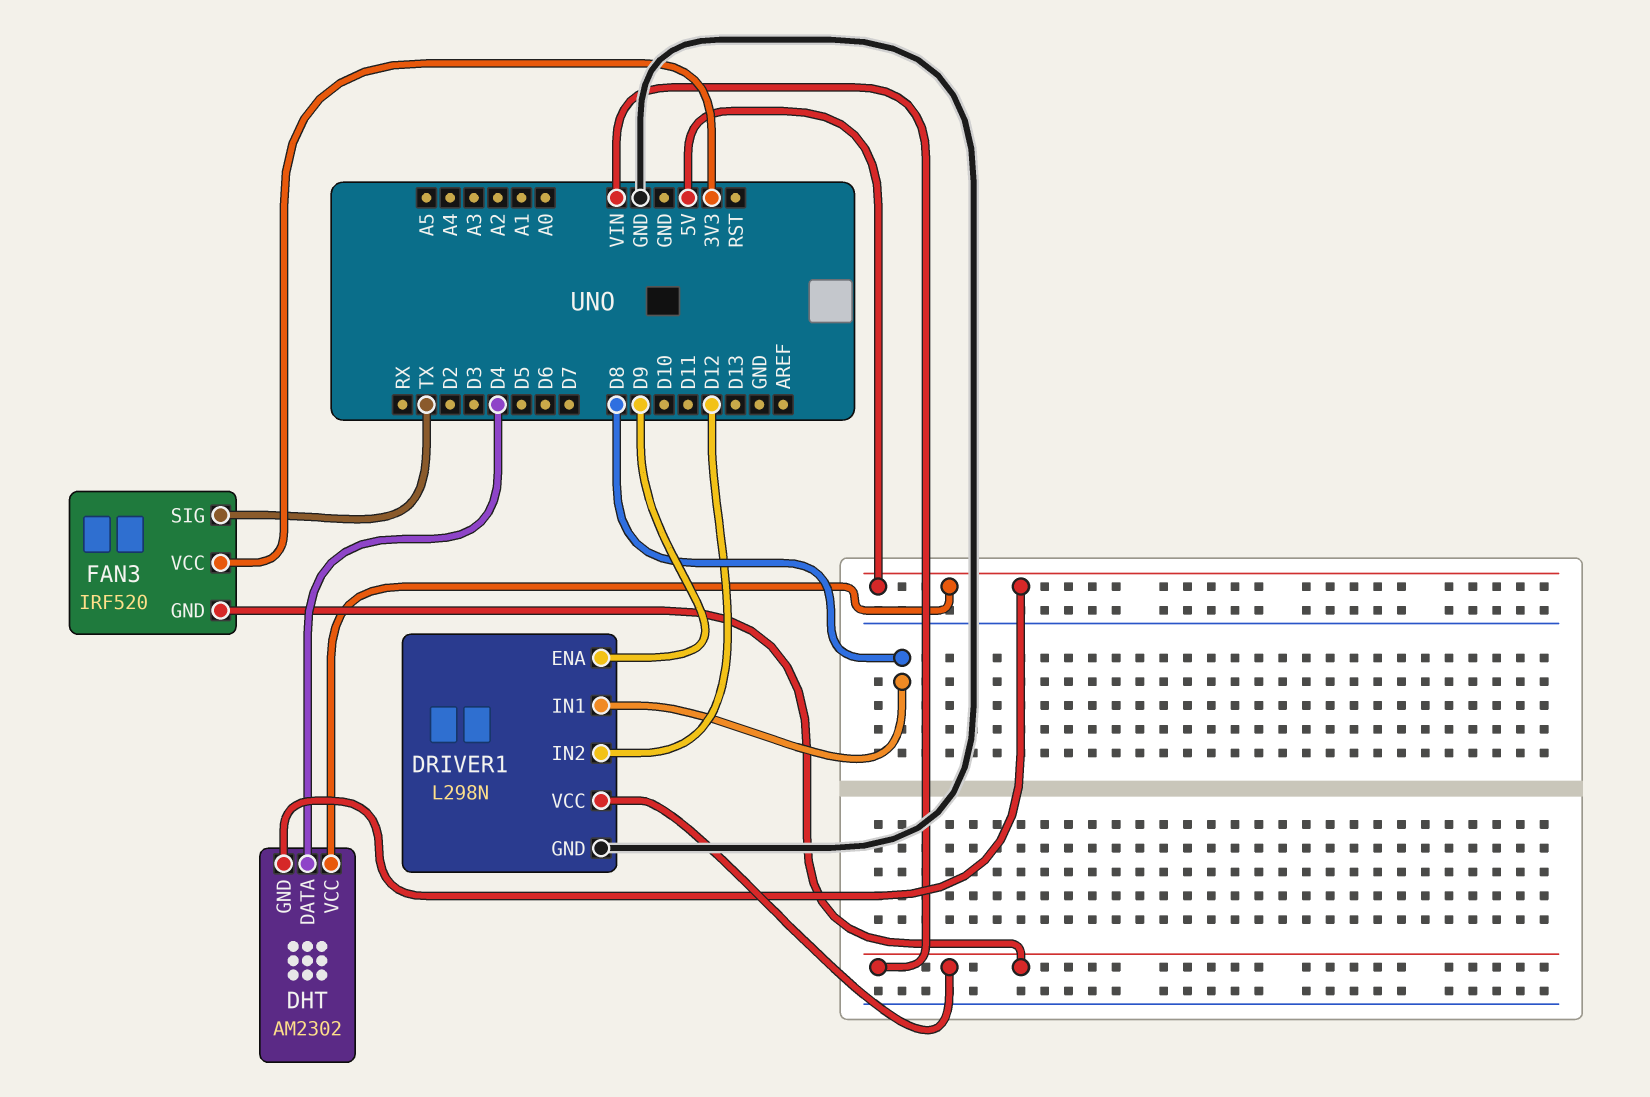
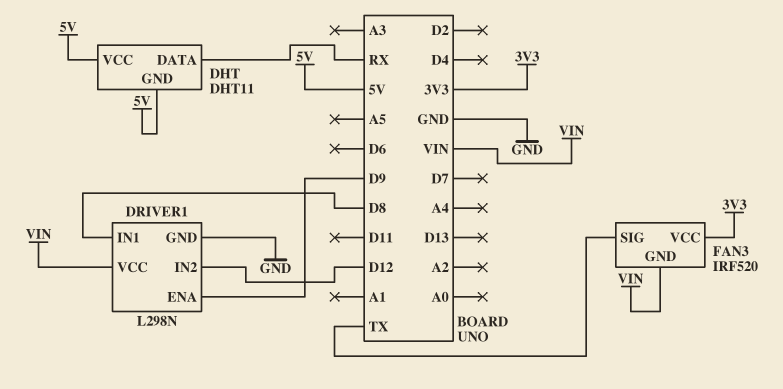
DHT: AM2302 -> DHT11
DHT pin DATA: D4 -> RX

